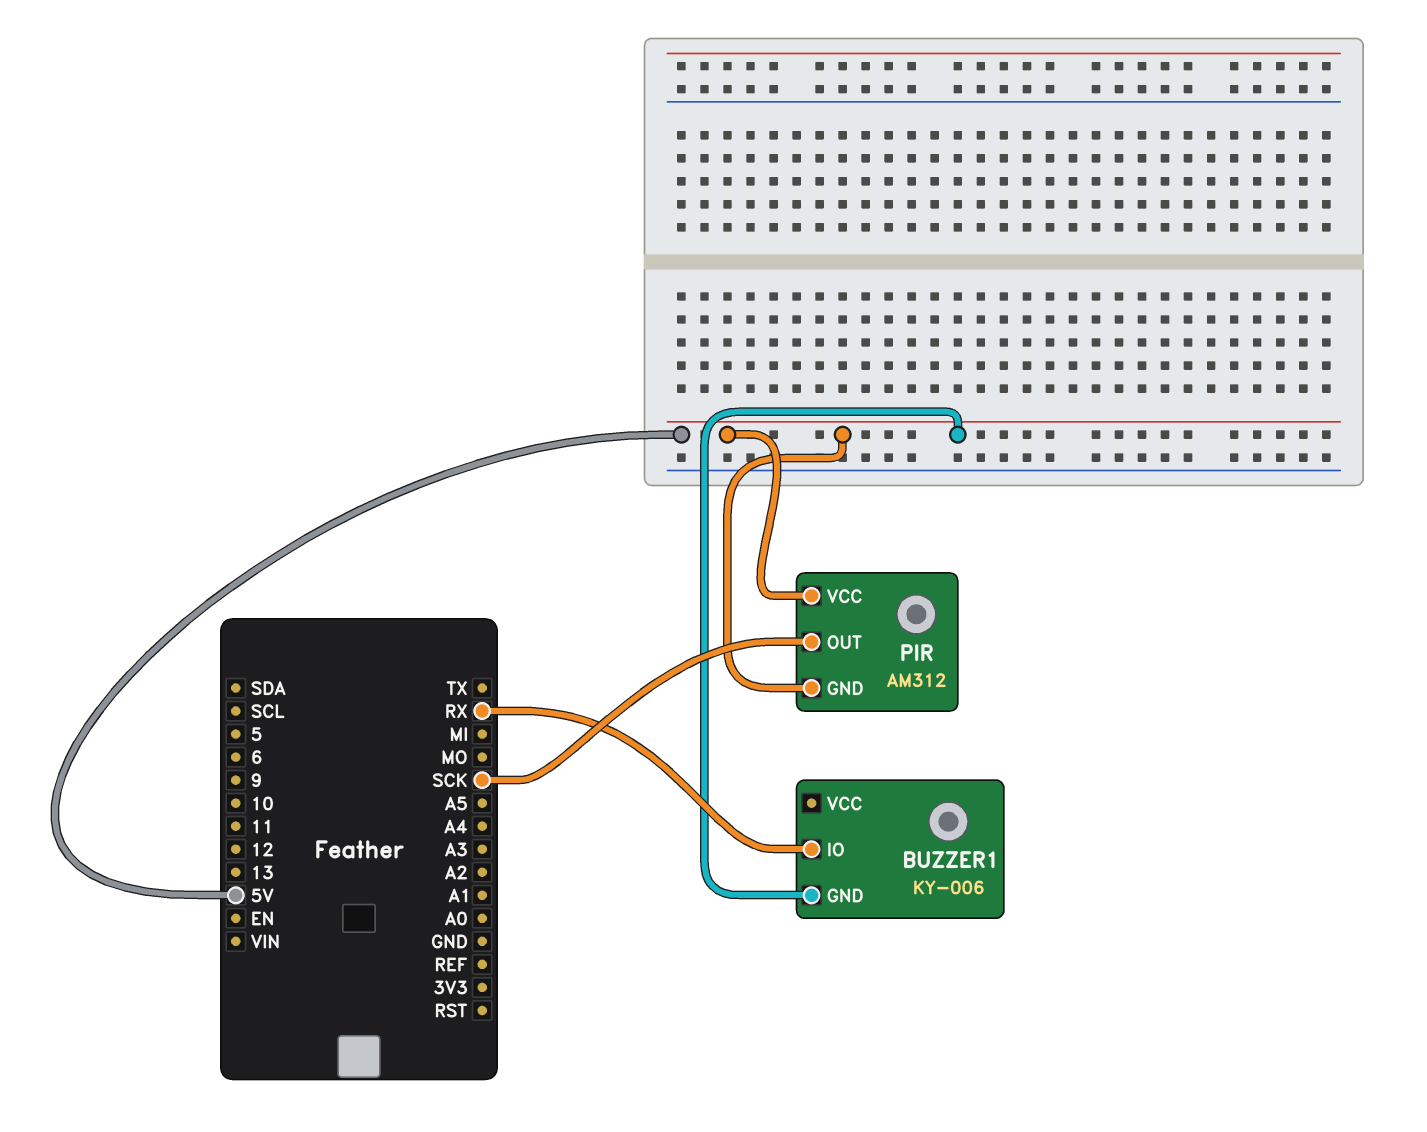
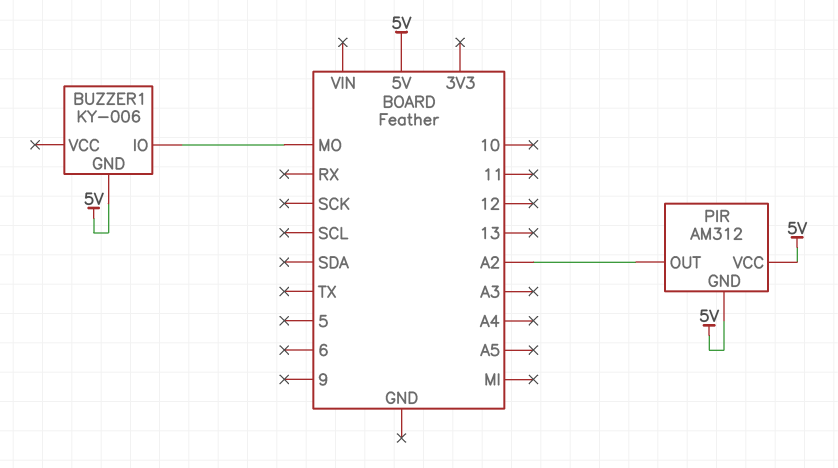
BUZZER1 pin IO: RX -> MO
PIR pin OUT: SCK -> A2

